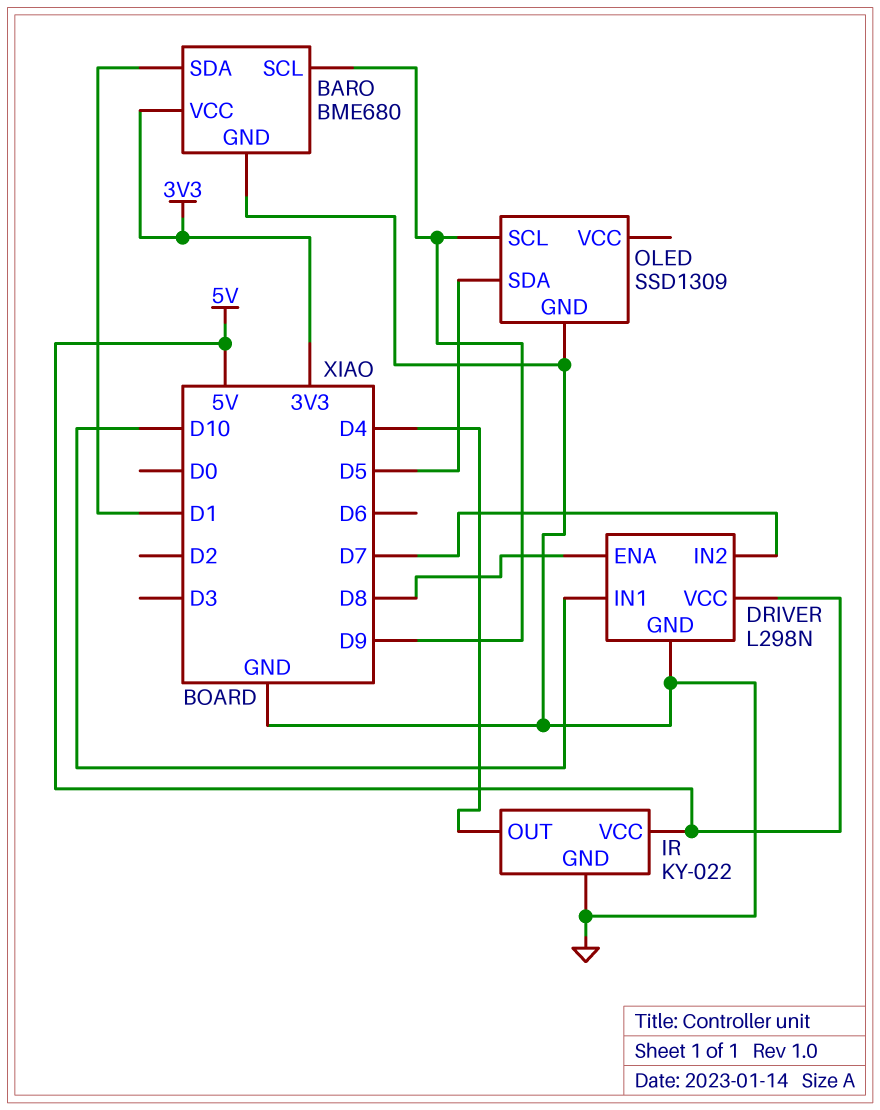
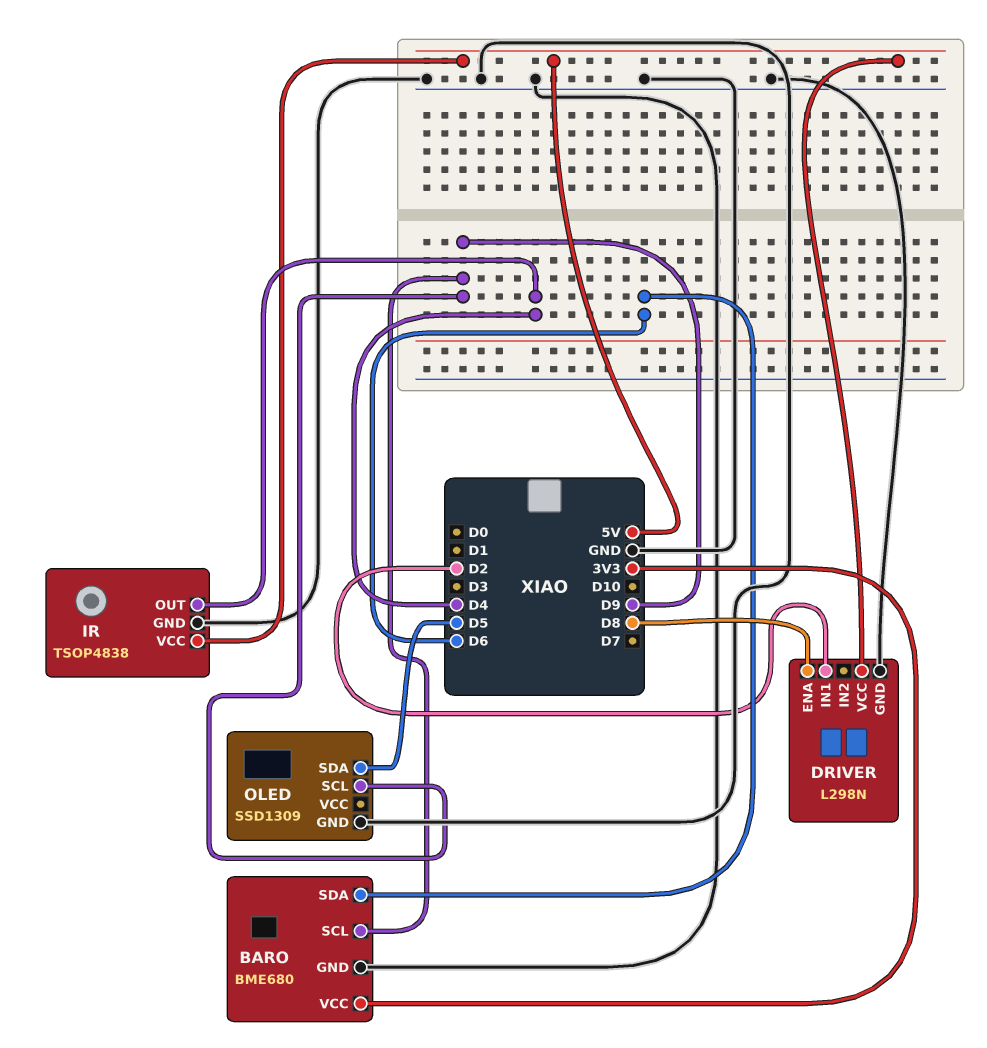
BARO pin SDA: D1 -> D6
DRIVER pin IN1: D10 -> D2
DRIVER pin IN2: D7 -> none
IR: KY-022 -> TSOP4838

